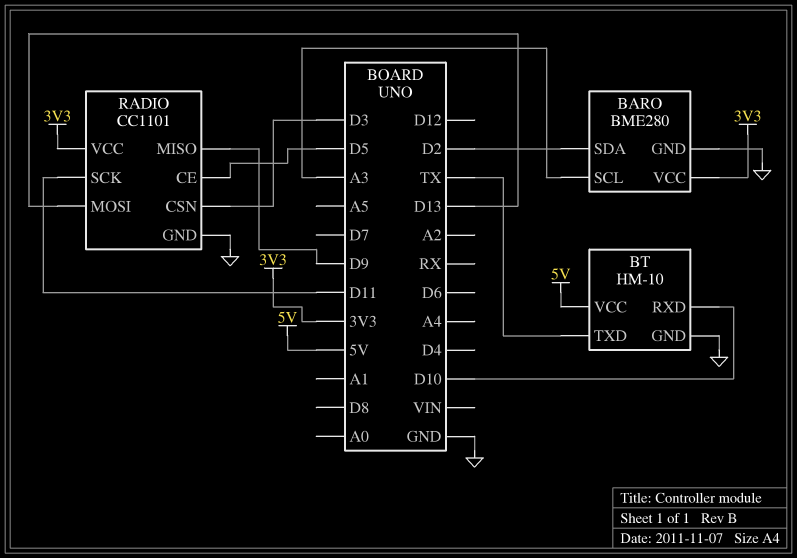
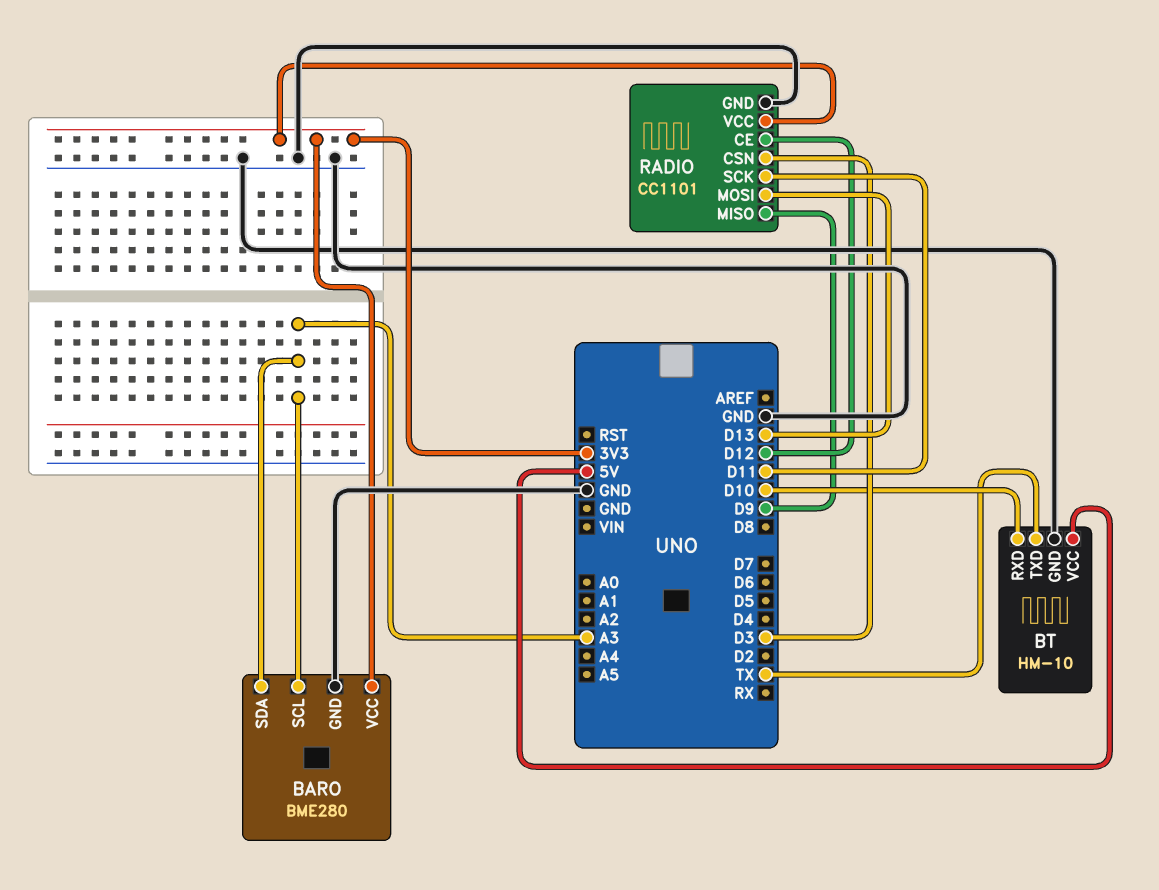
BARO pin SDA: D2 -> A3
RADIO pin CE: D5 -> D12

